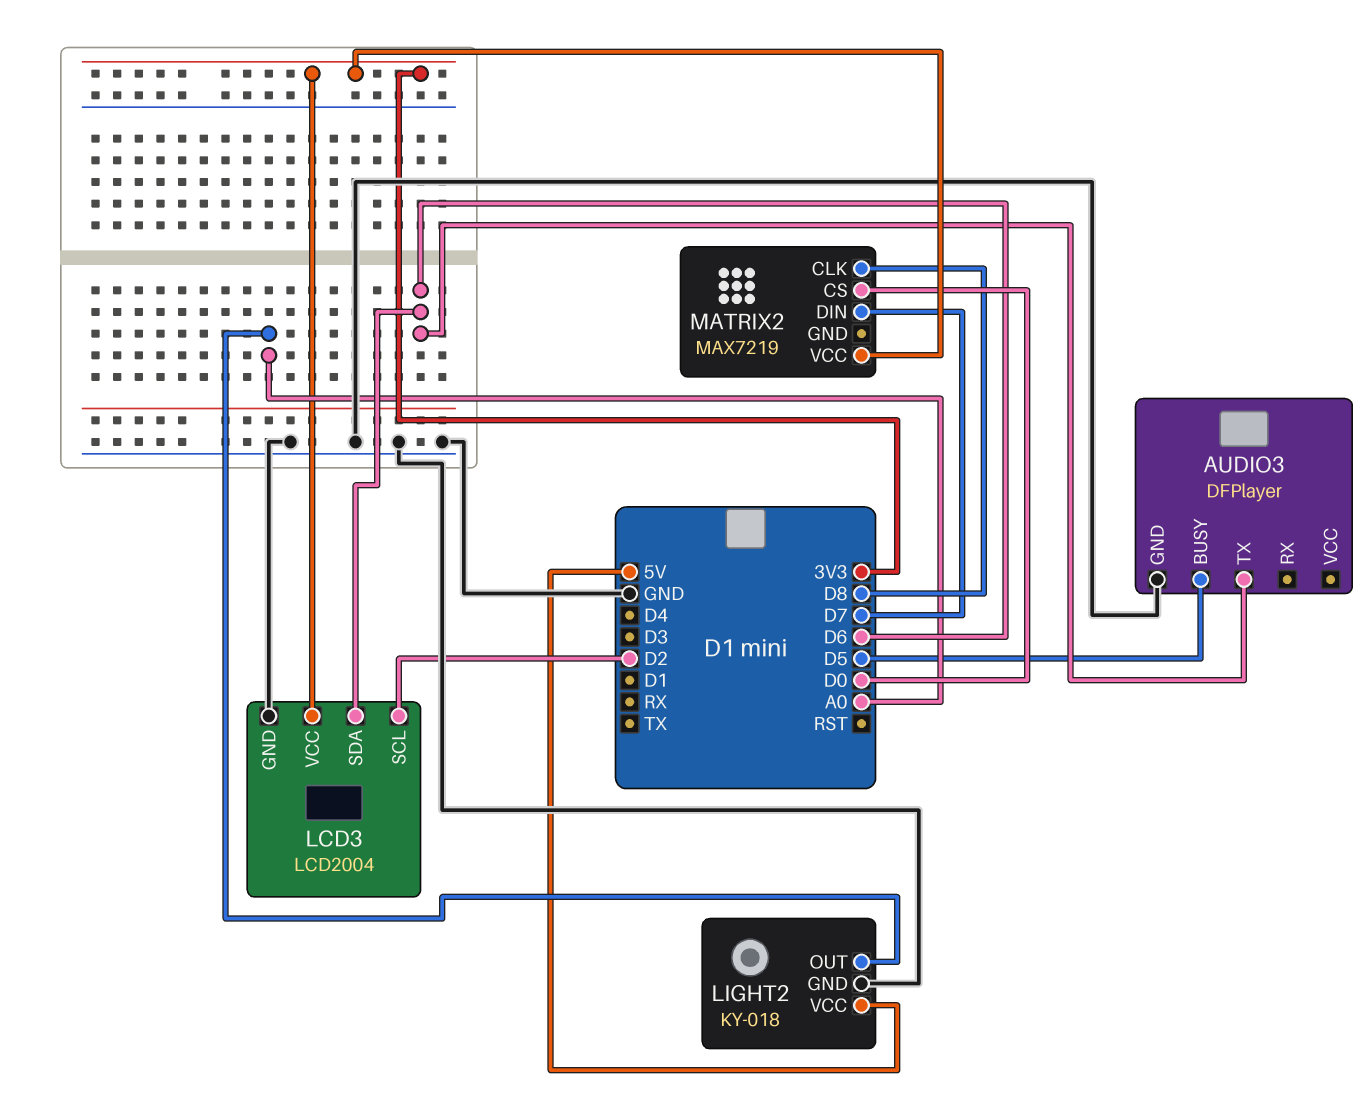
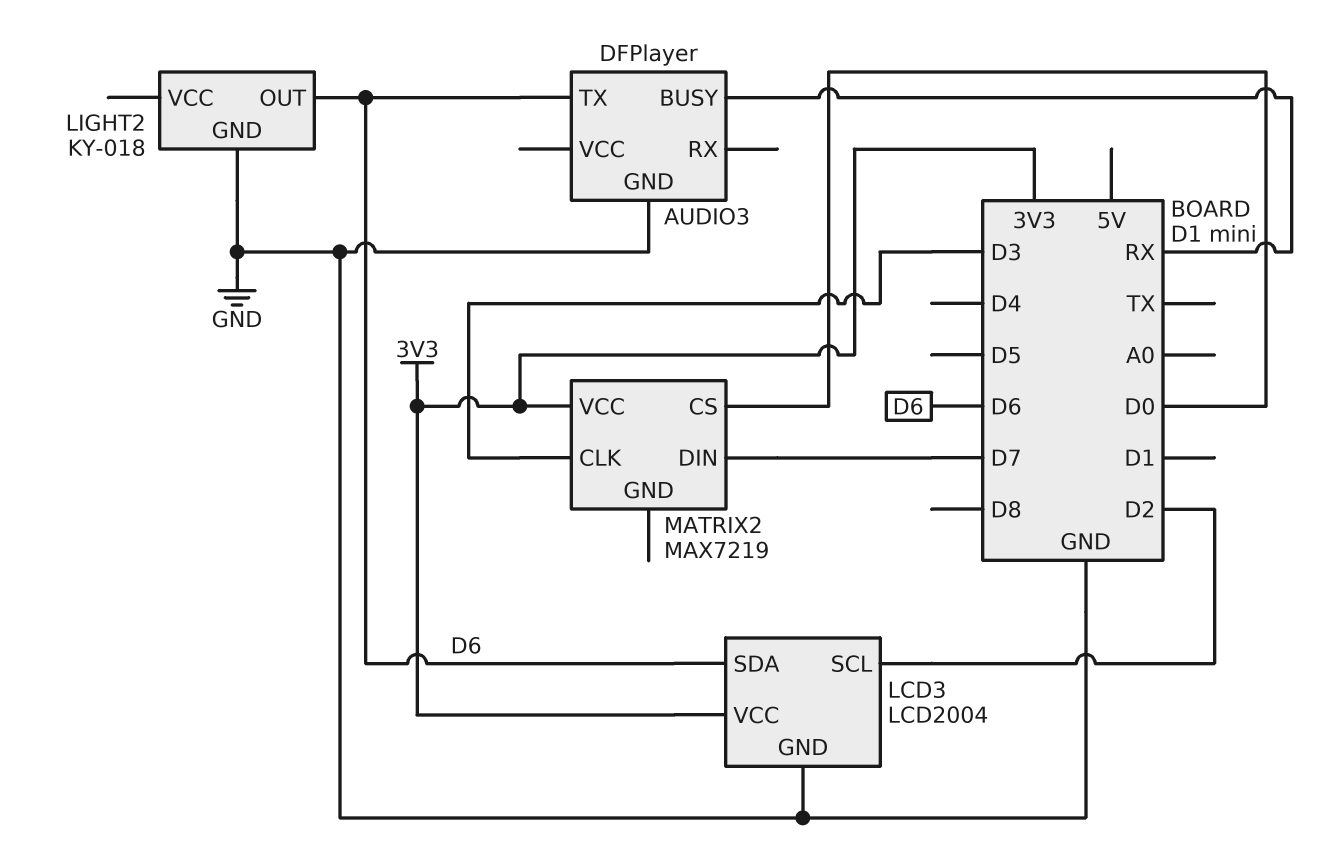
AUDIO3 pin BUSY: D5 -> RX
LIGHT2 pin OUT: A0 -> D6
LIGHT2 pin VCC: 5V -> none
MATRIX2 pin CLK: D8 -> D3

